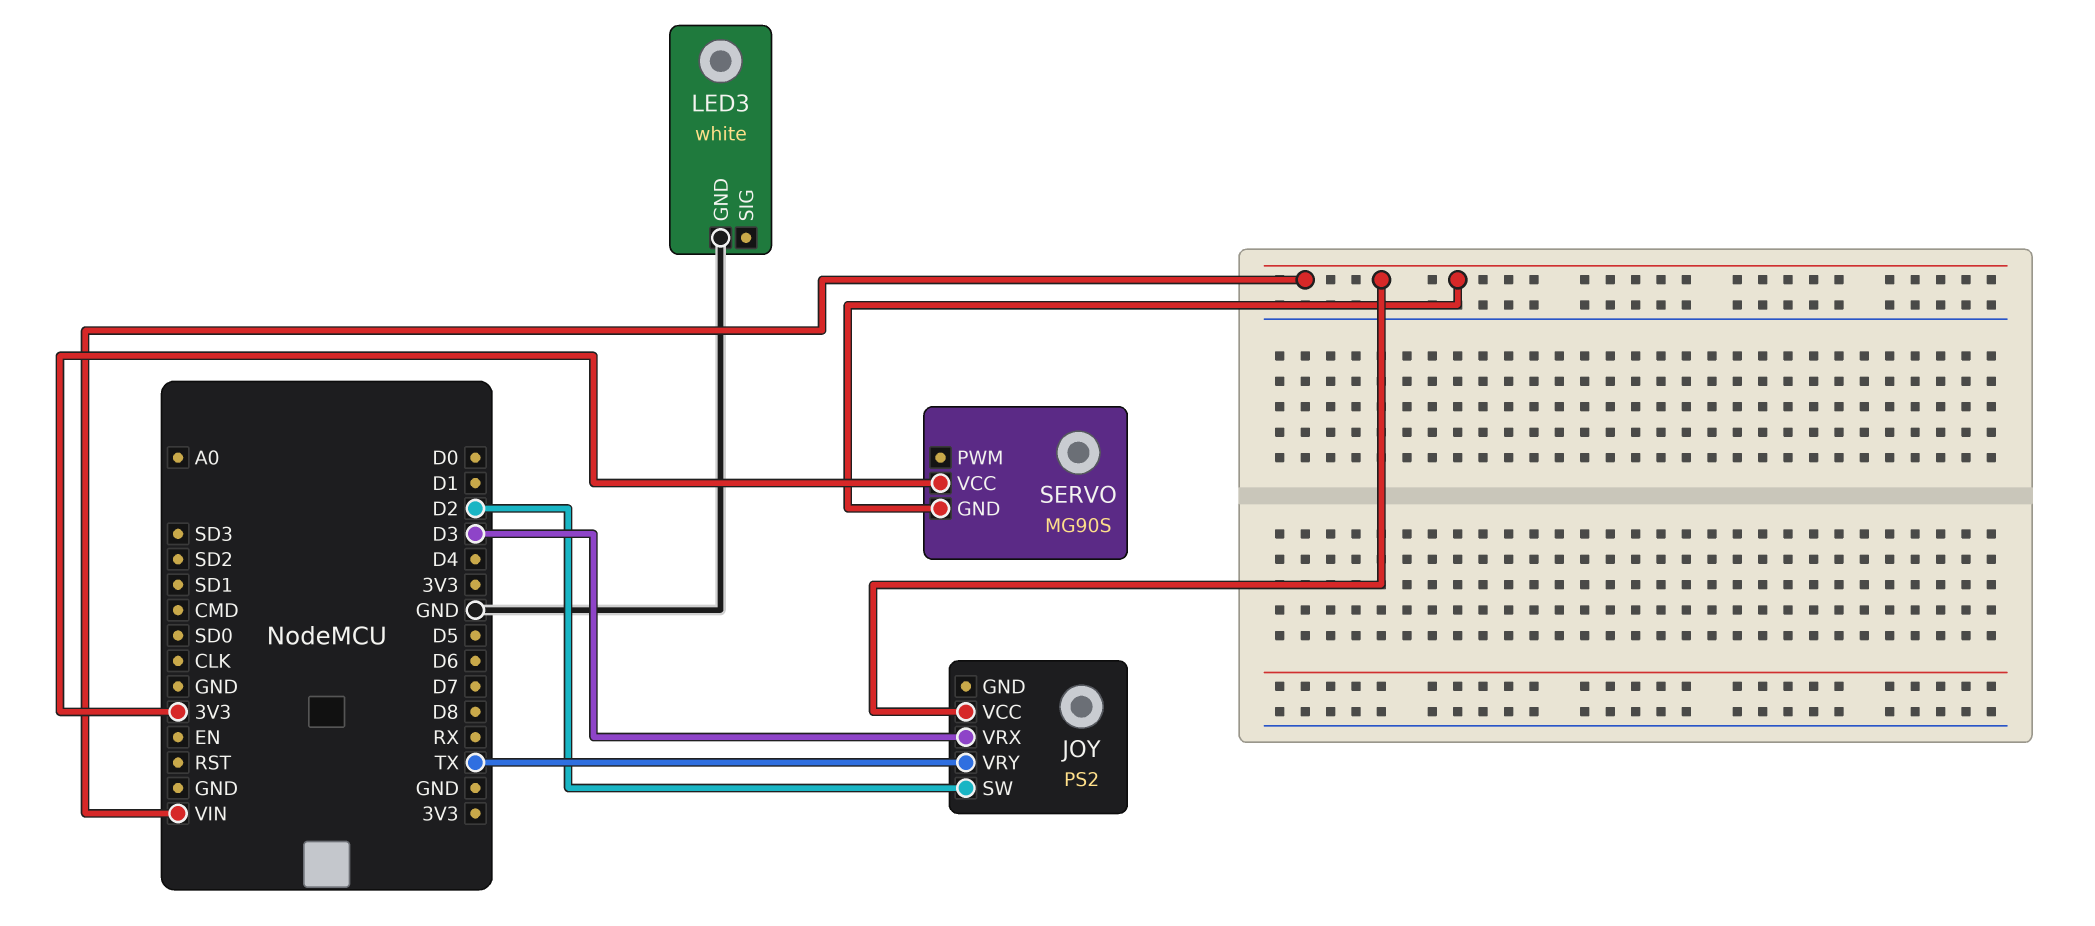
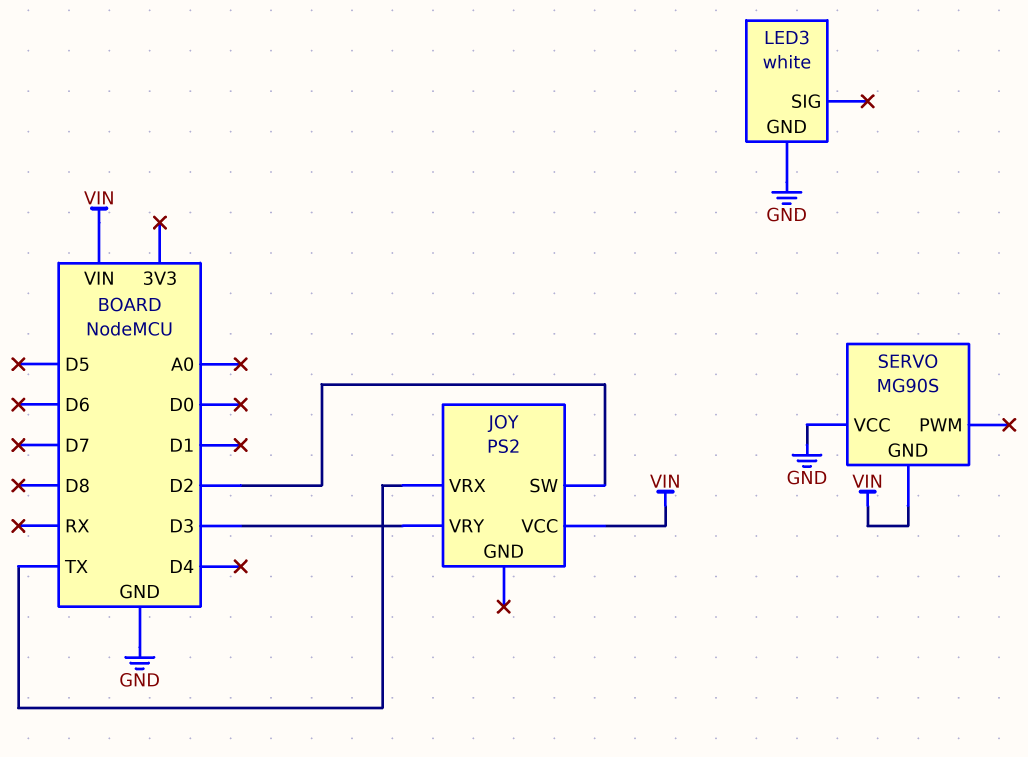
JOY pin VRX: D3 -> TX
JOY pin VRY: TX -> D3
SERVO pin VCC: 3V3 -> GND

